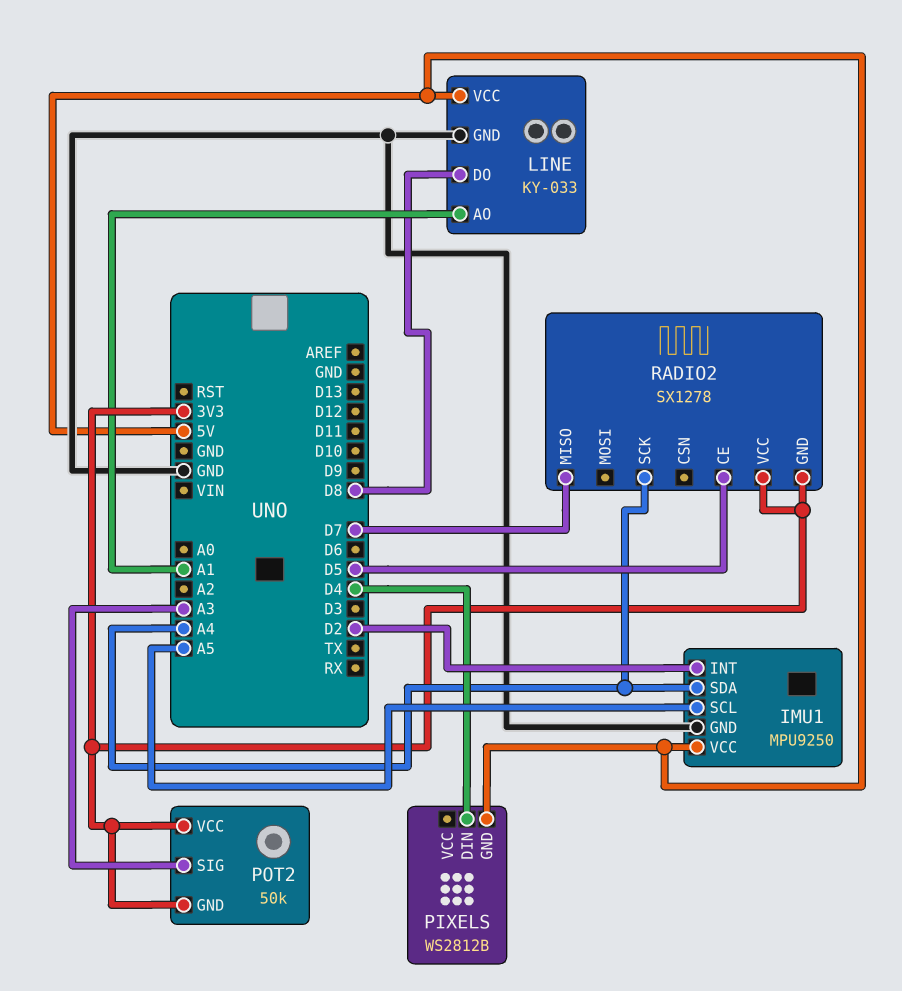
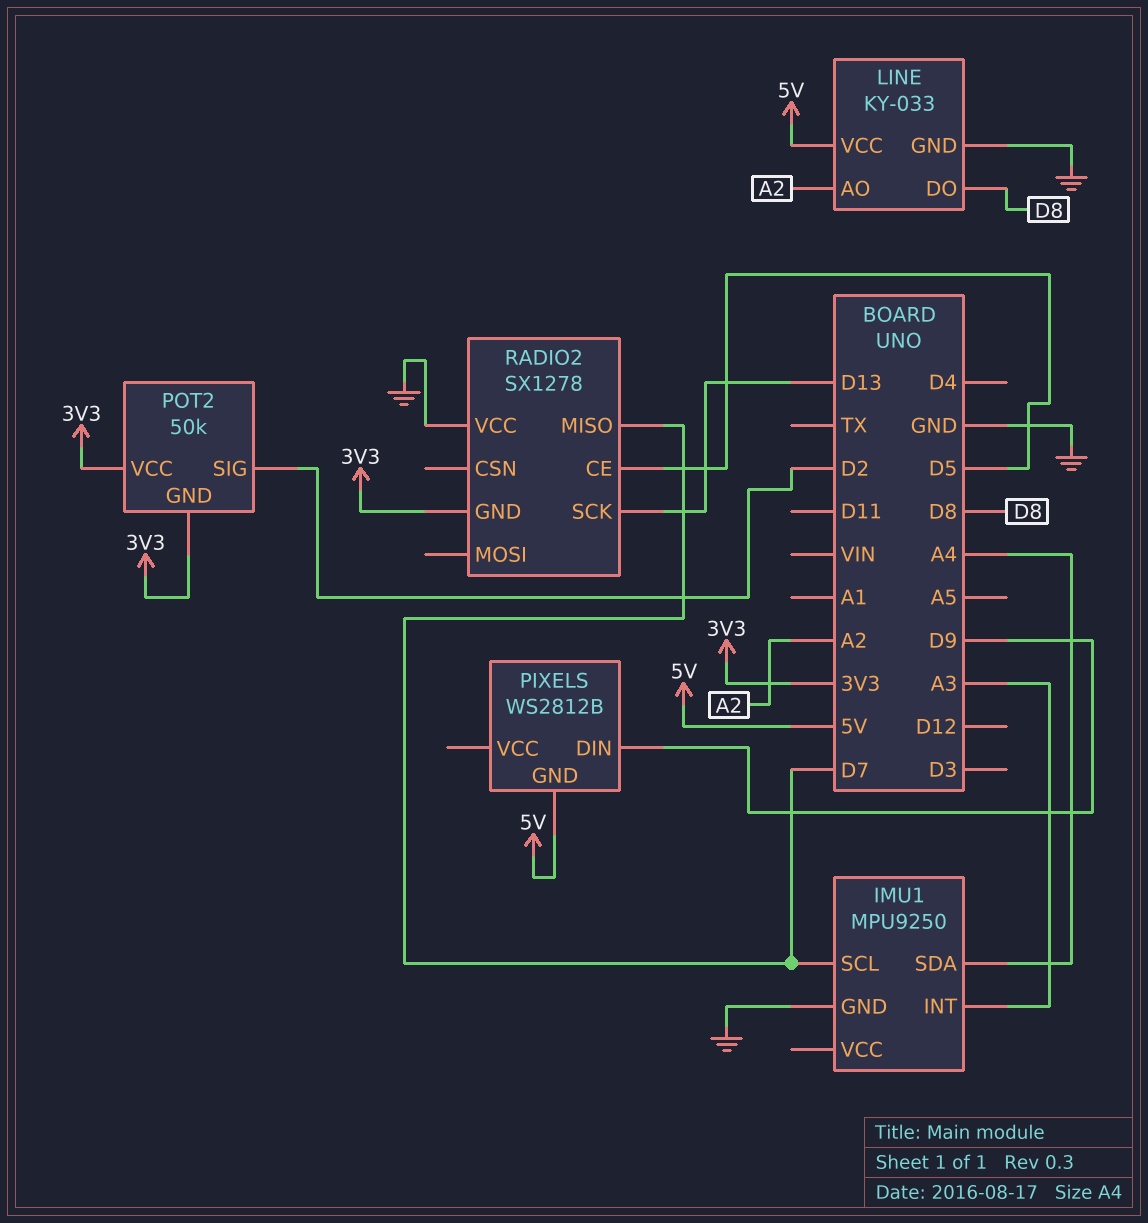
IMU1 pin INT: D2 -> A3
IMU1 pin SCL: A5 -> D7
IMU1 pin VCC: 5V -> none
LINE pin AO: A1 -> A2
PIXELS pin DIN: D4 -> D9
POT2 pin SIG: A3 -> D2
RADIO2 pin SCK: A4 -> D13
RADIO2 pin VCC: 3V3 -> GND

